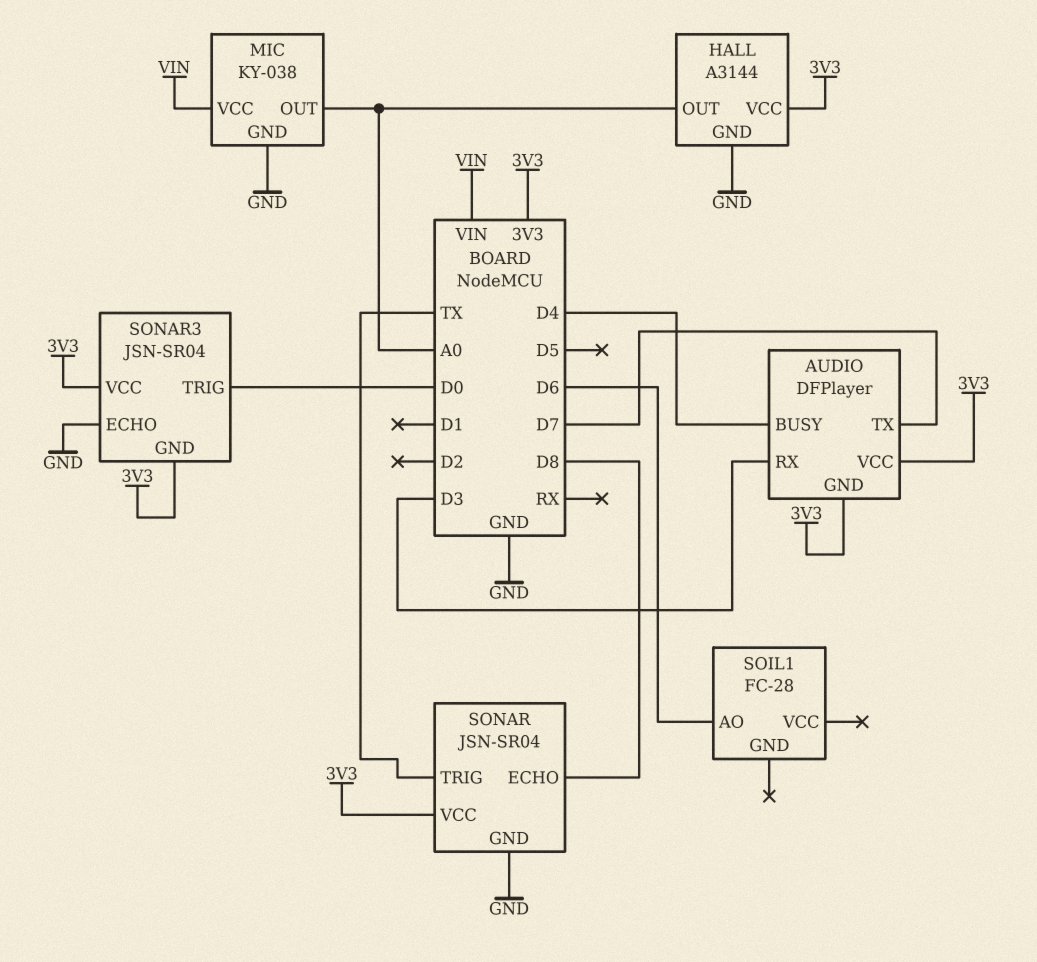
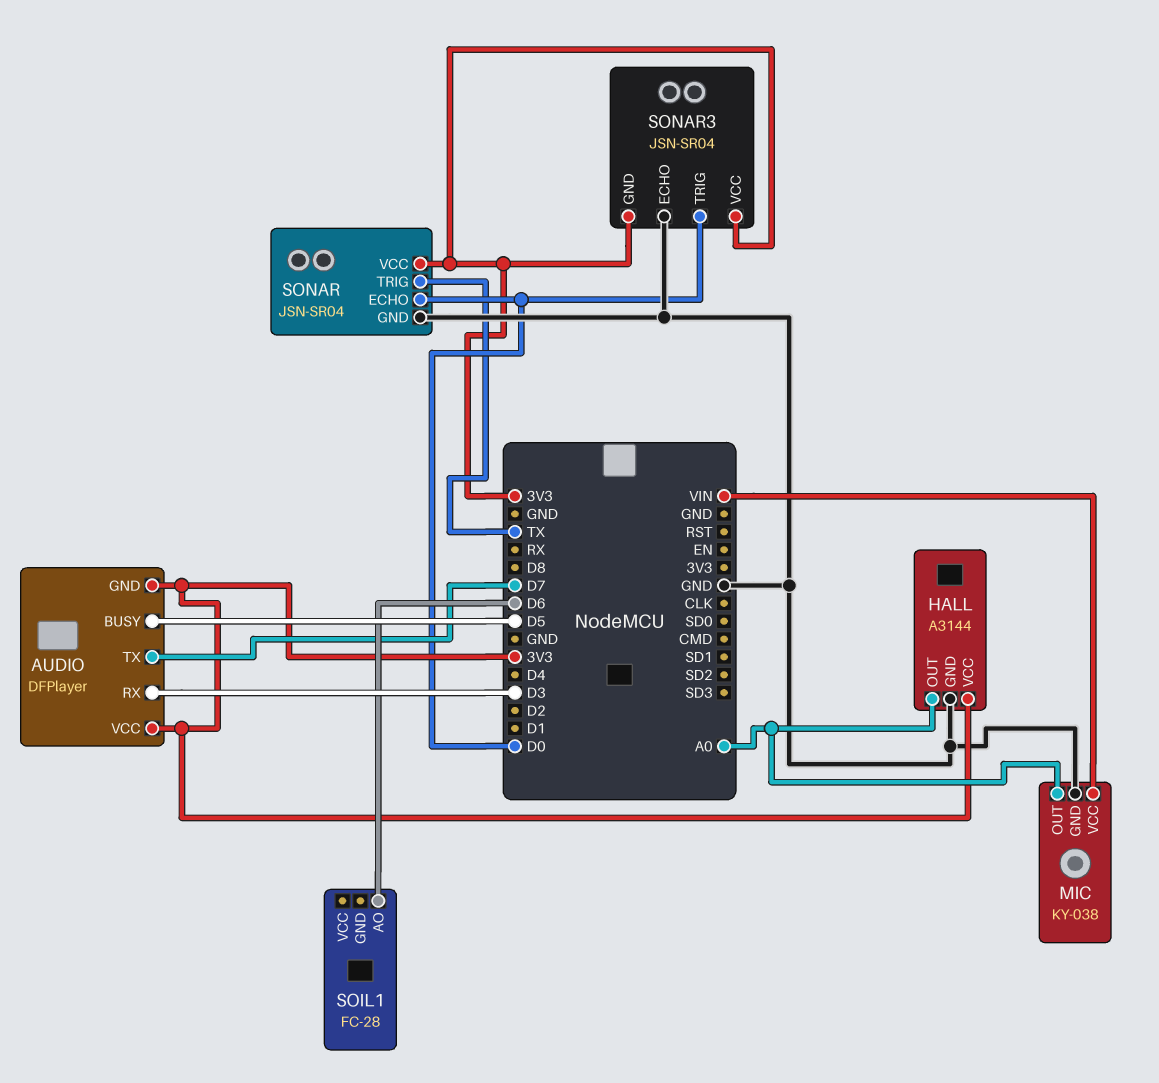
AUDIO pin BUSY: D4 -> D5
SONAR pin ECHO: D8 -> D0

